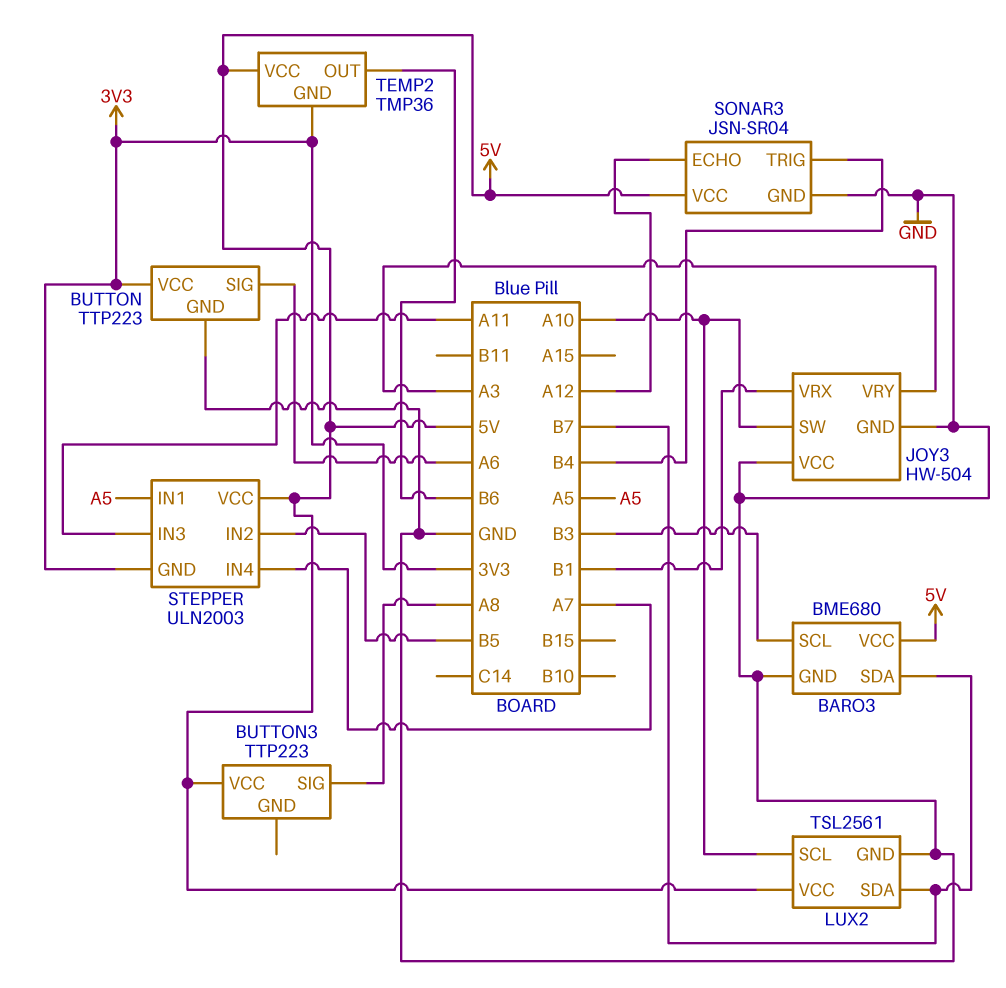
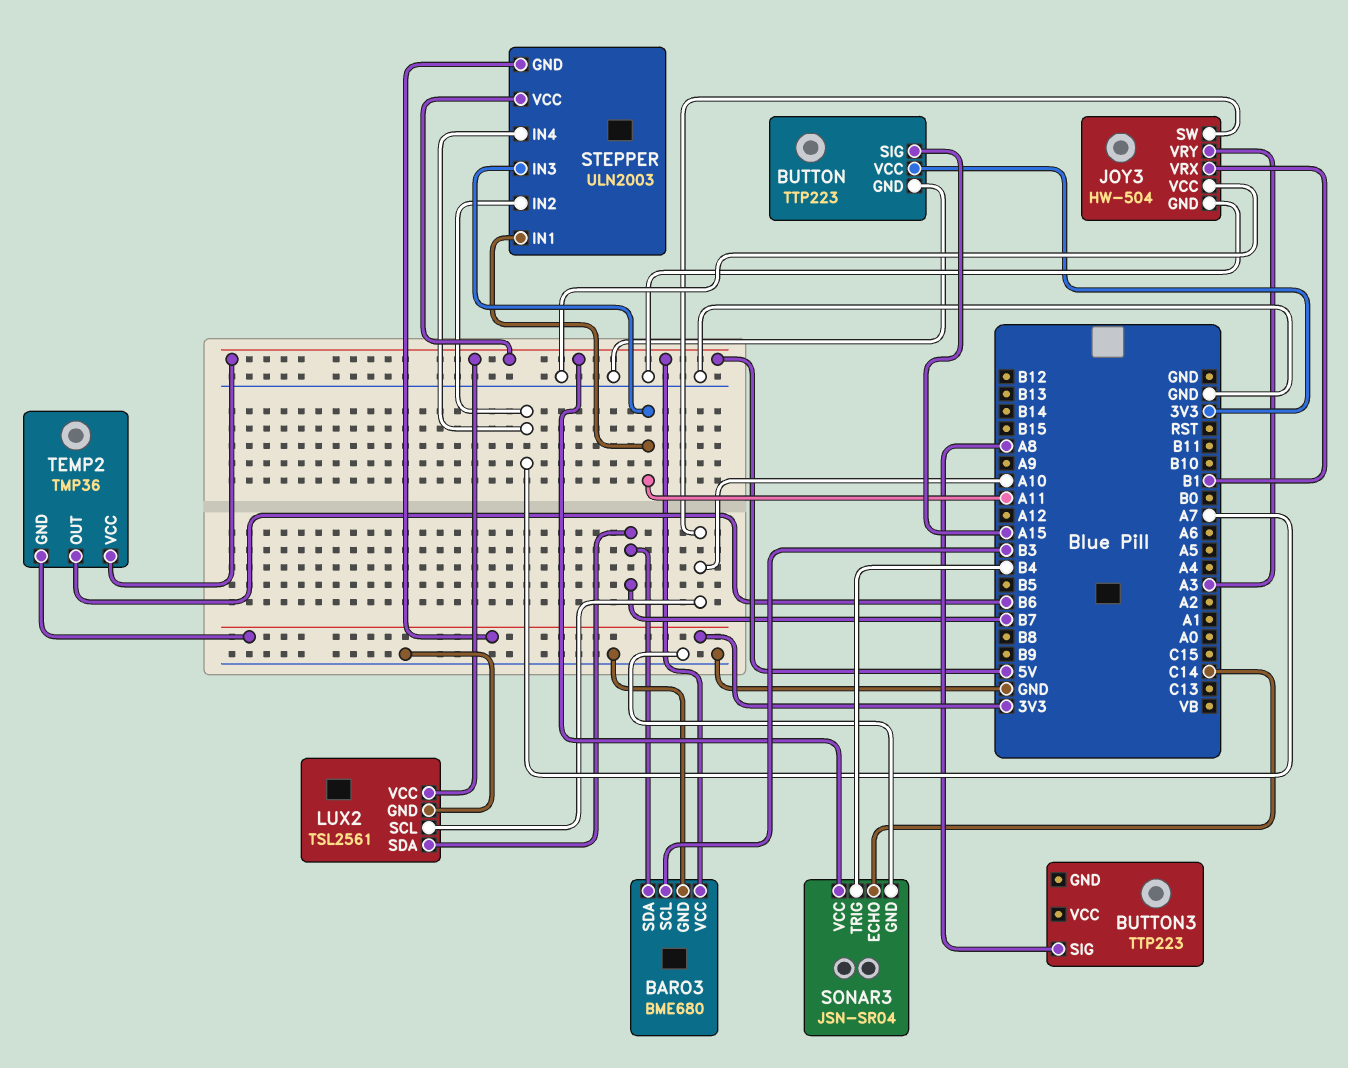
BUTTON pin SIG: A6 -> A15
BUTTON3 pin VCC: 5V -> none
SONAR3 pin ECHO: A12 -> C14
STEPPER pin IN1: A5 -> A11
STEPPER pin IN2: B5 -> A7

